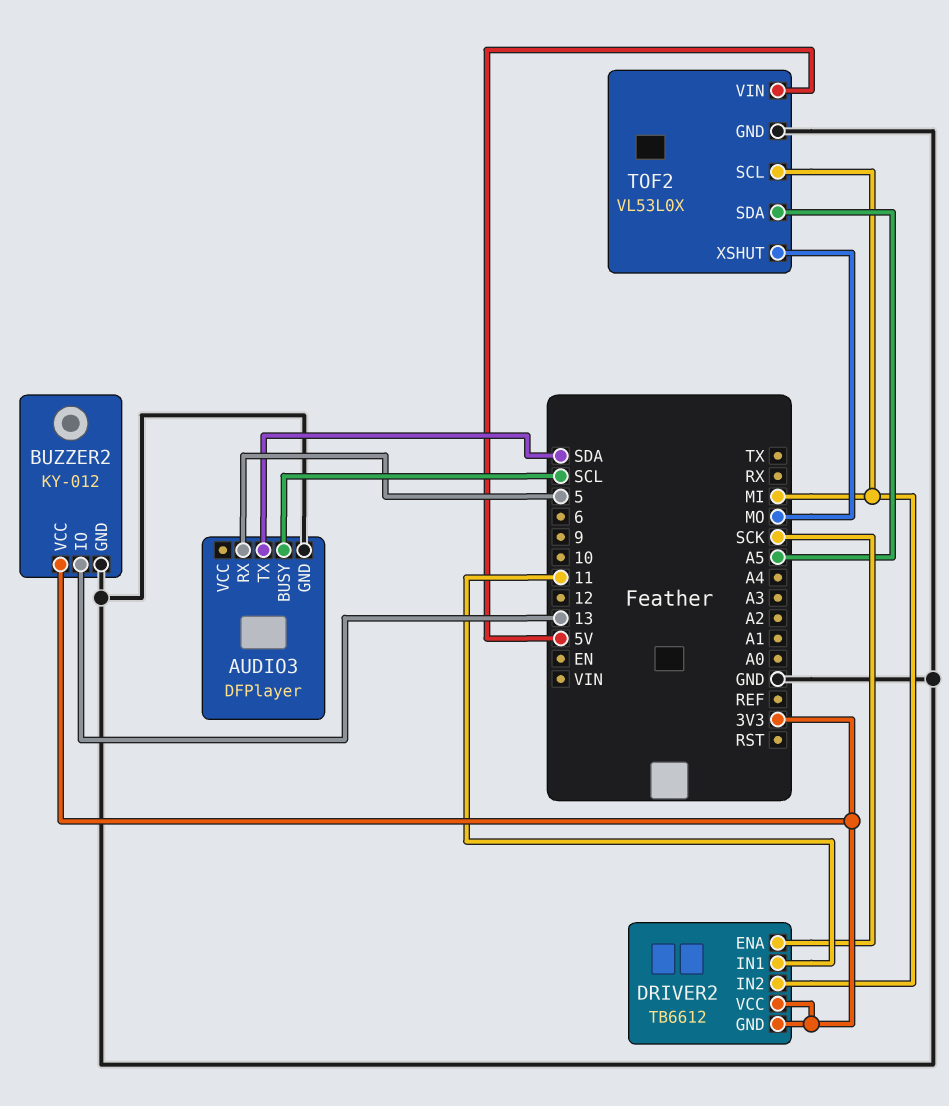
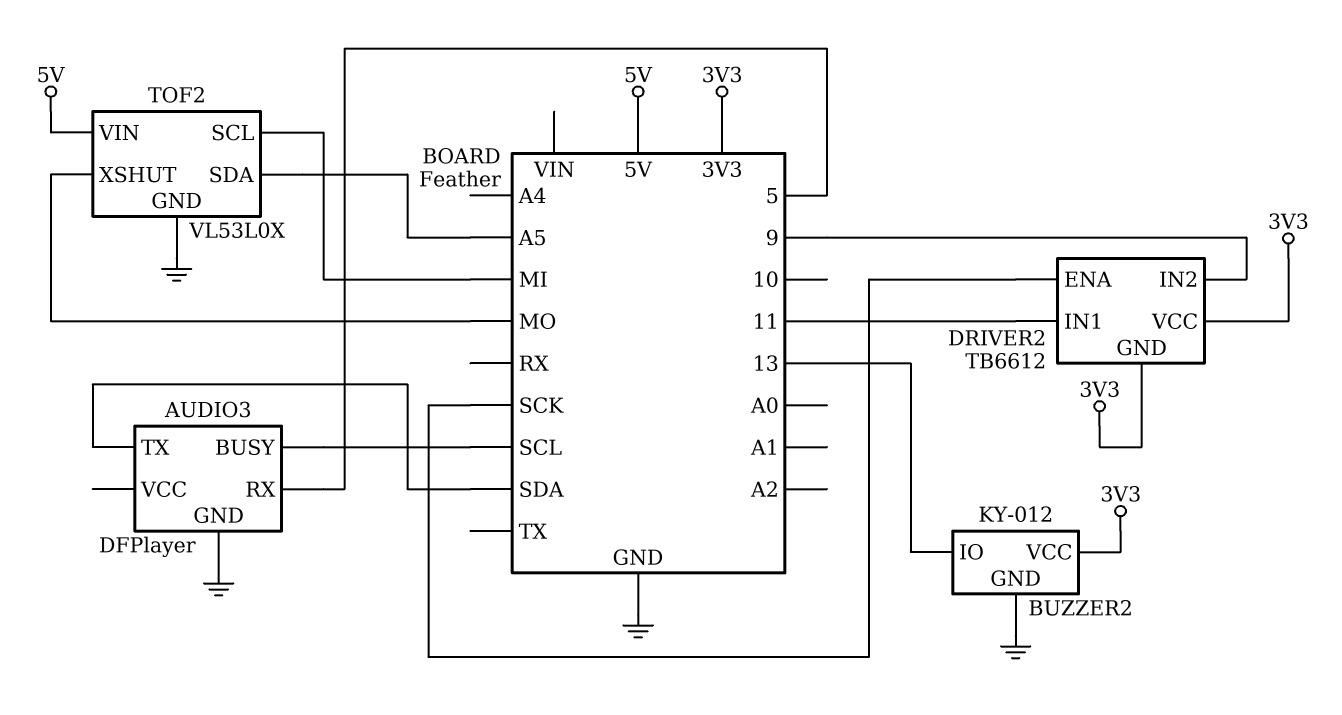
DRIVER2 pin IN2: MI -> 9

